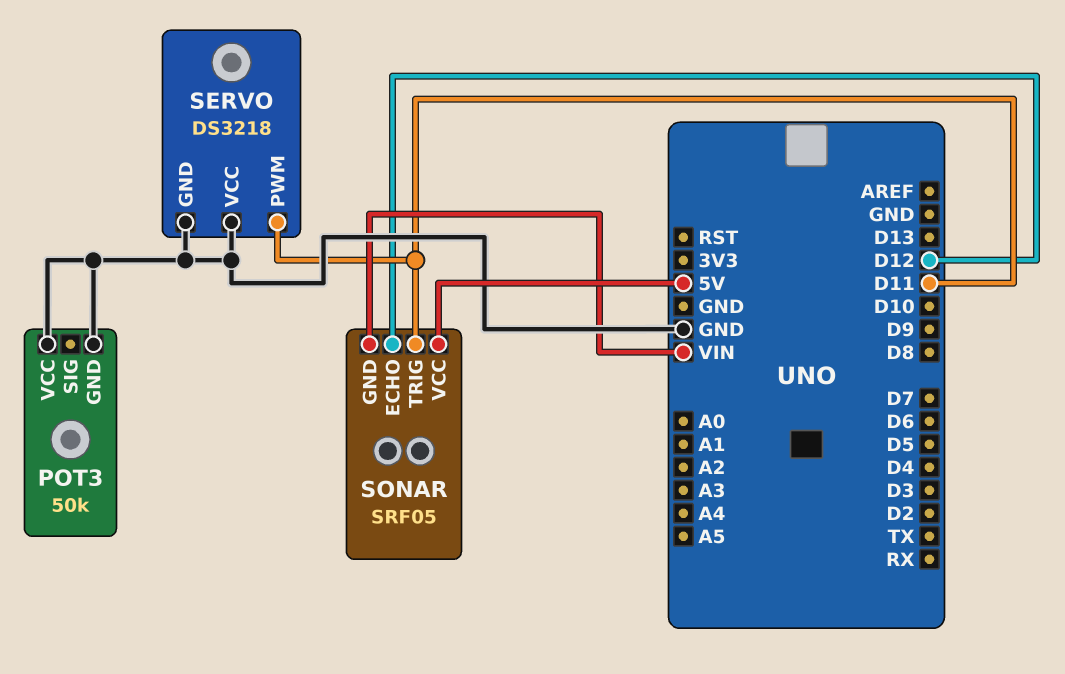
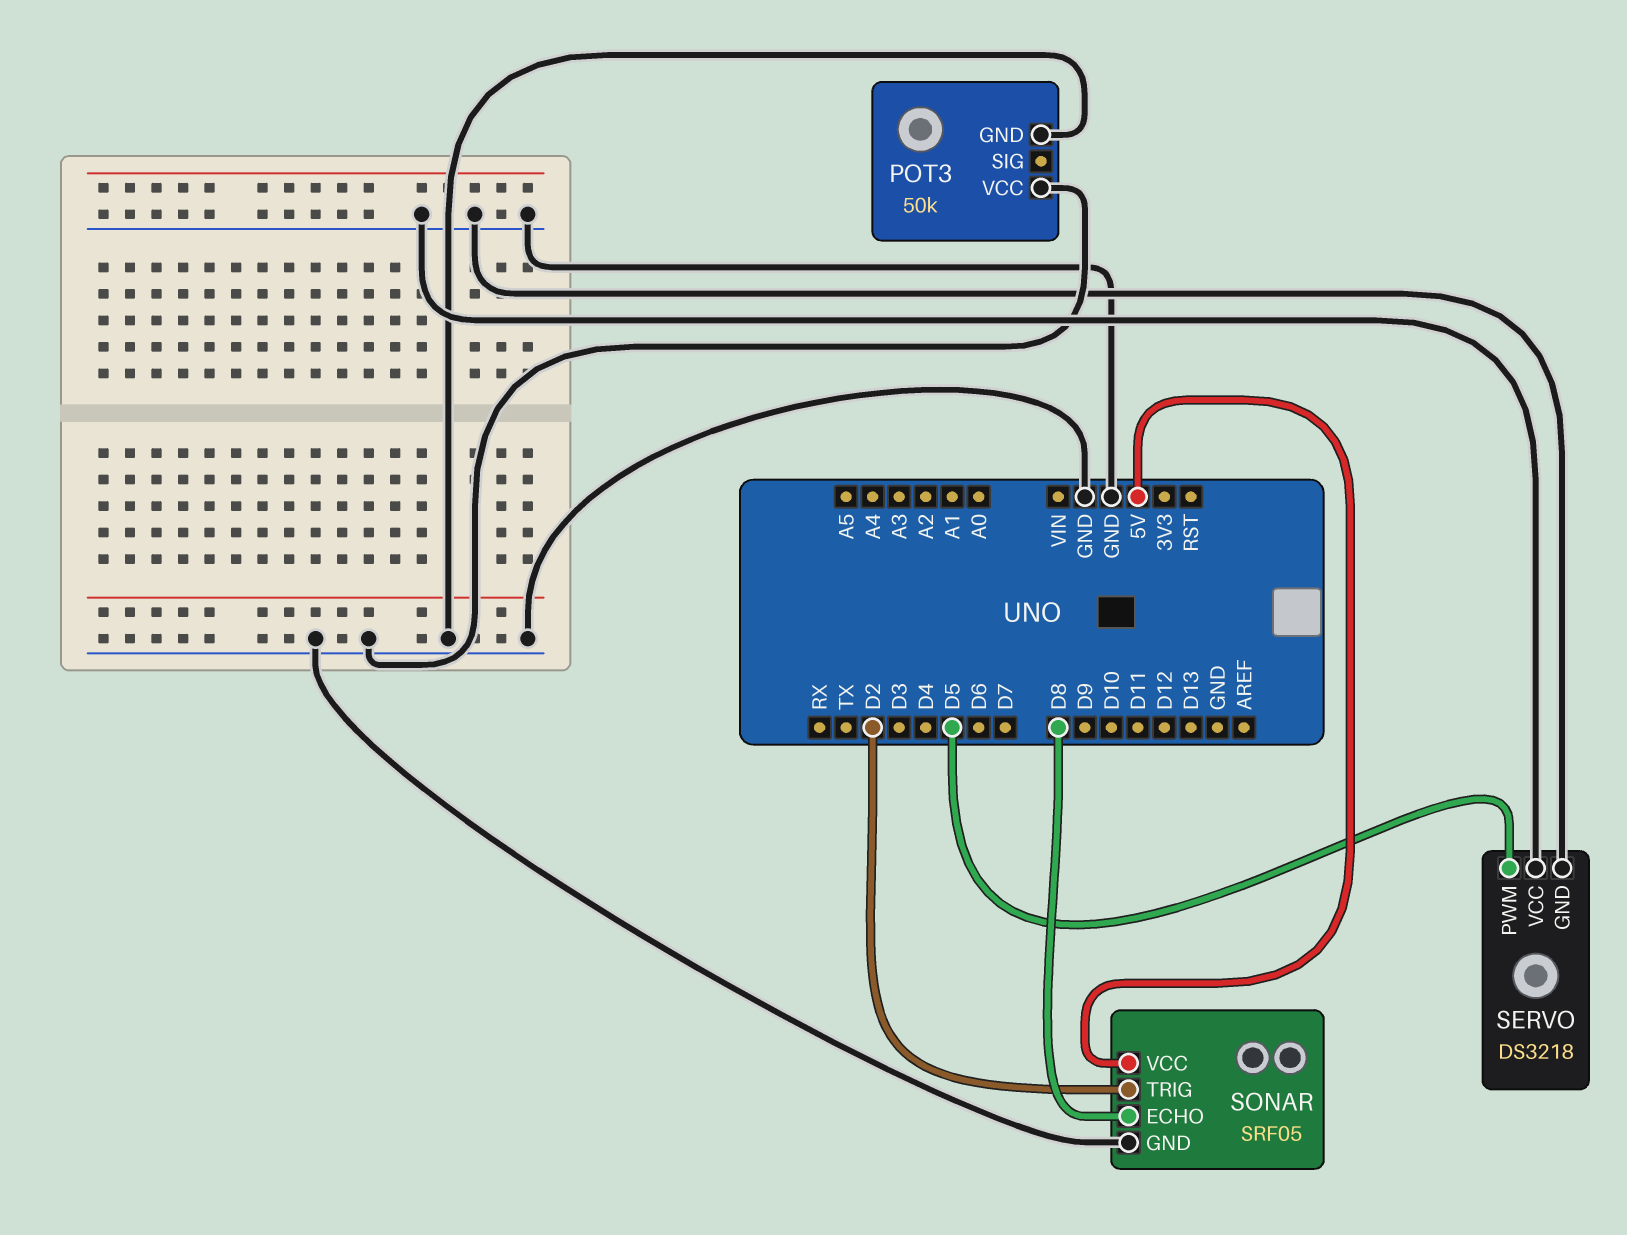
SERVO pin PWM: D11 -> D5
SONAR pin ECHO: D12 -> D8
SONAR pin GND: VIN -> GND
SONAR pin TRIG: D11 -> D2

